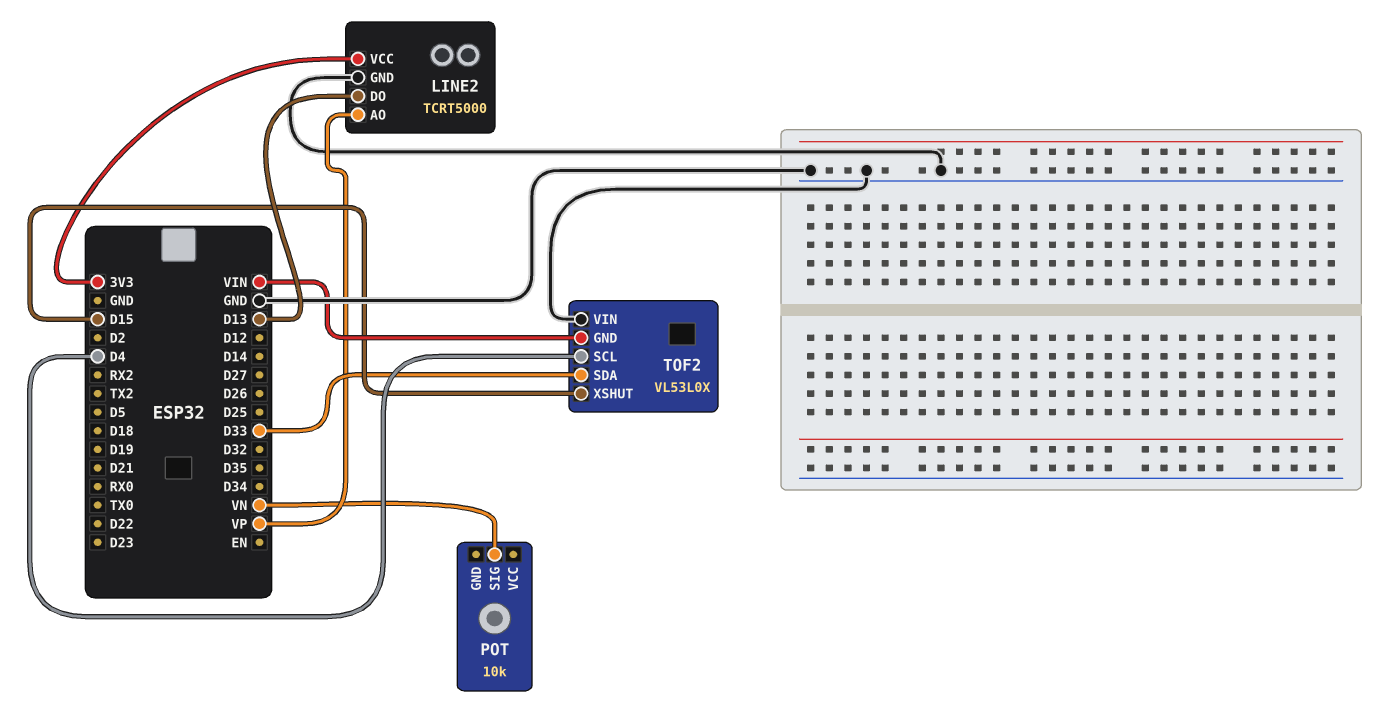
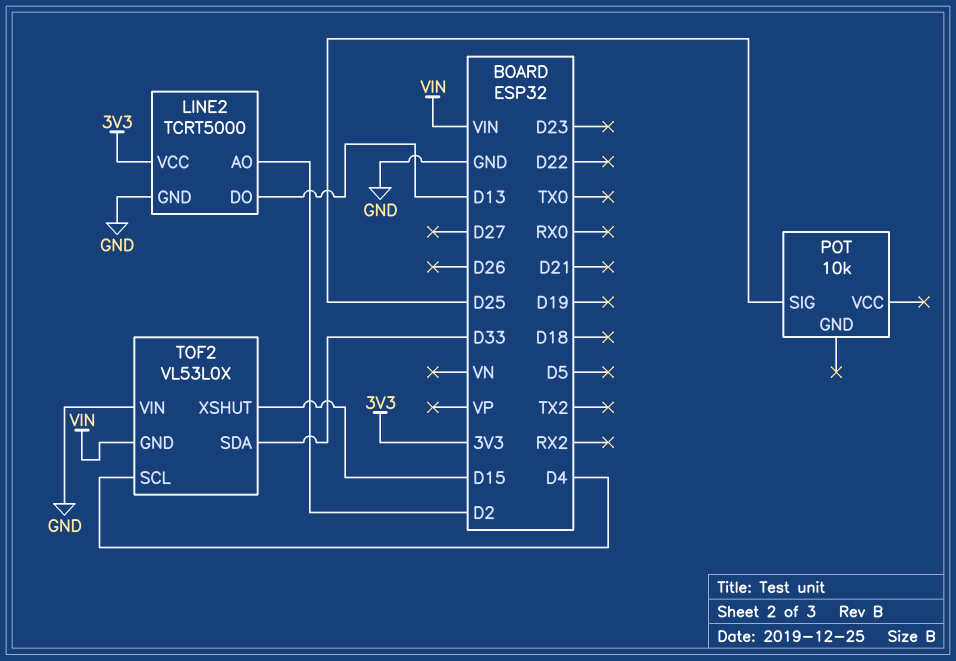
LINE2 pin AO: VP -> D2
POT pin SIG: VN -> D25

